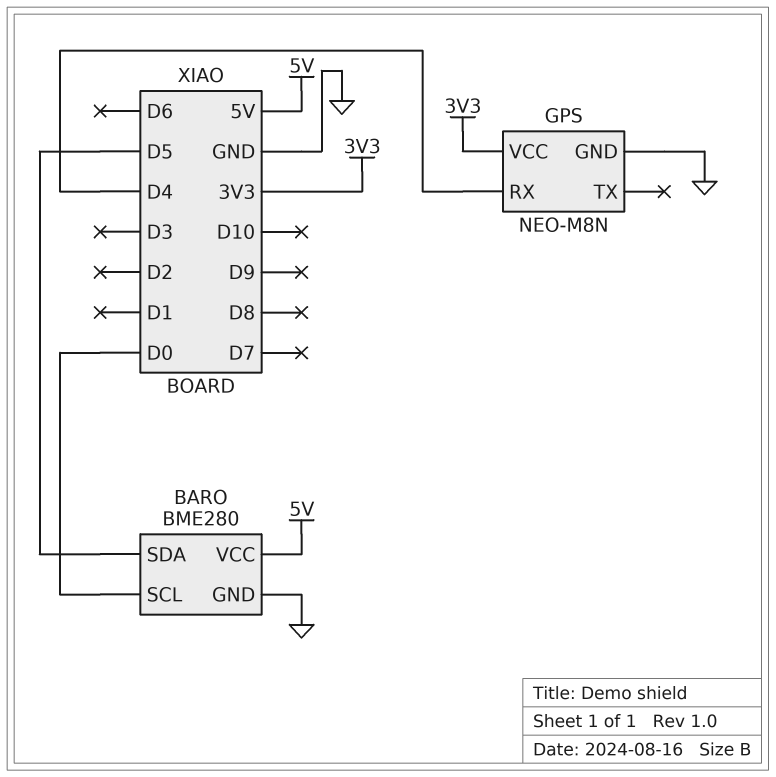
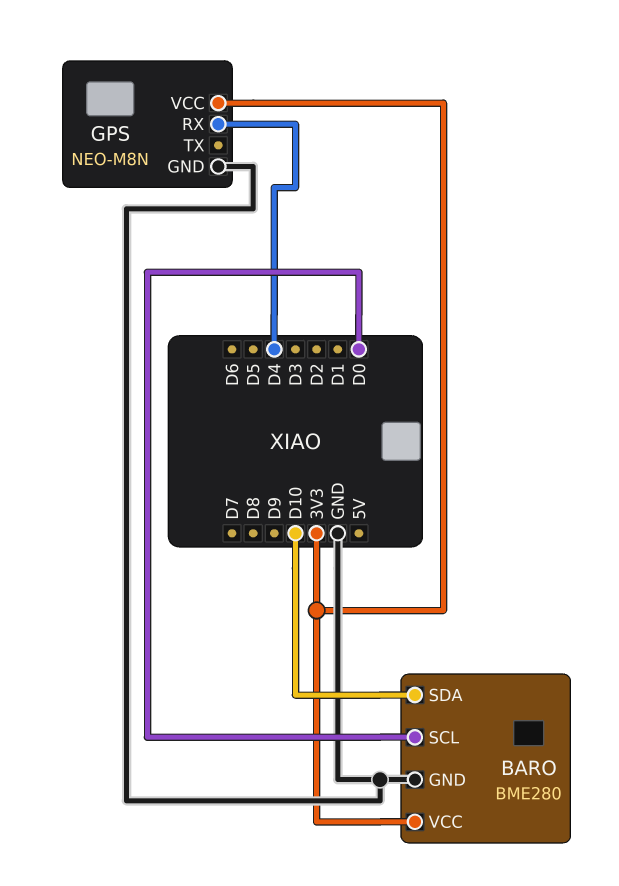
BARO pin SDA: D5 -> D10
BARO pin VCC: 5V -> 3V3

